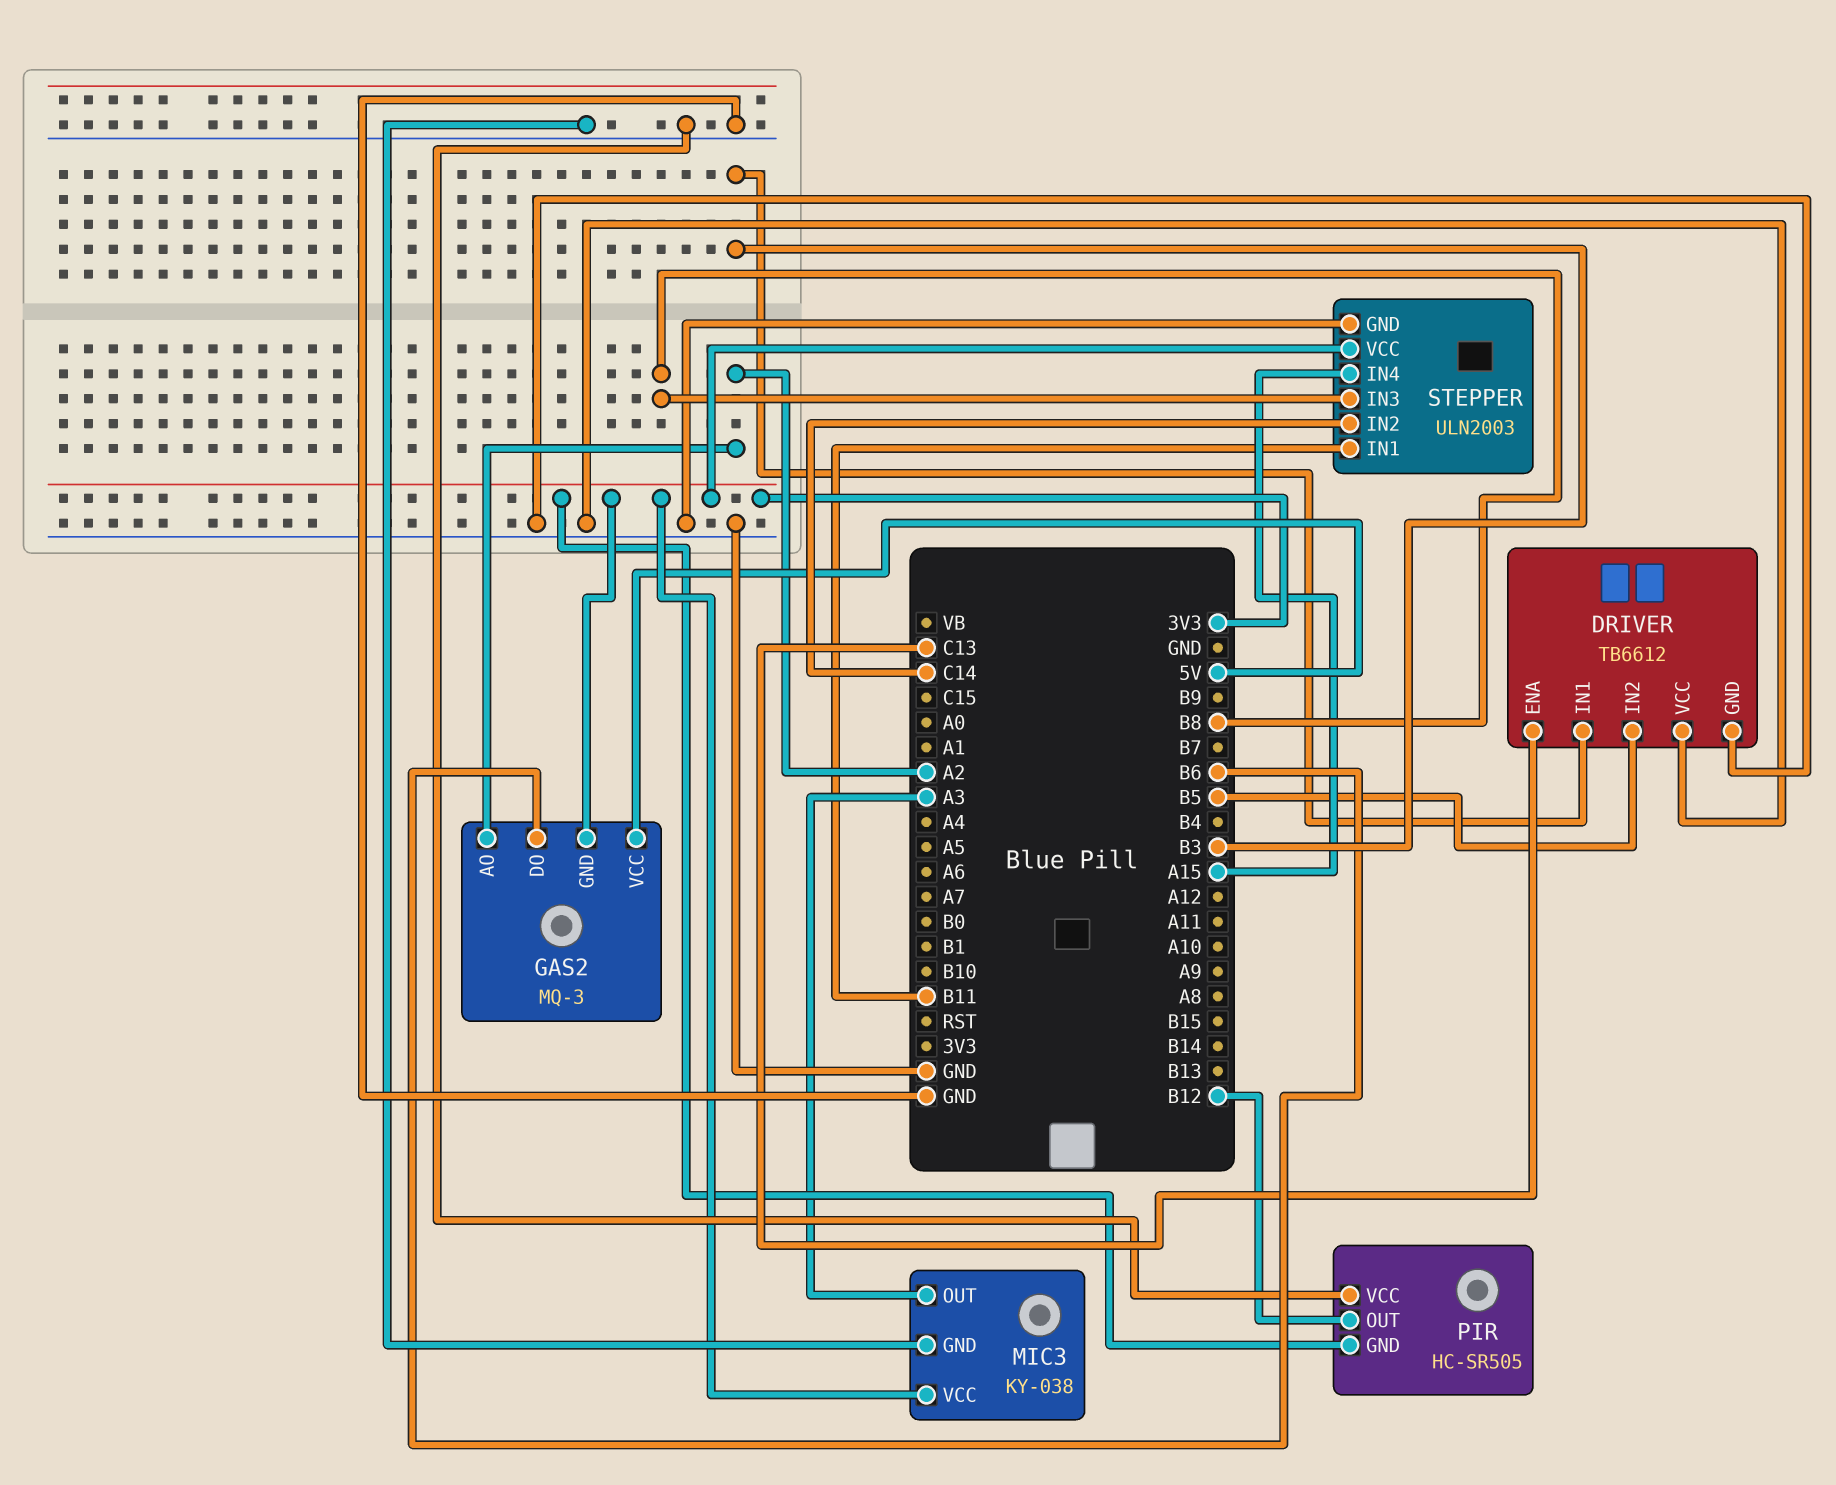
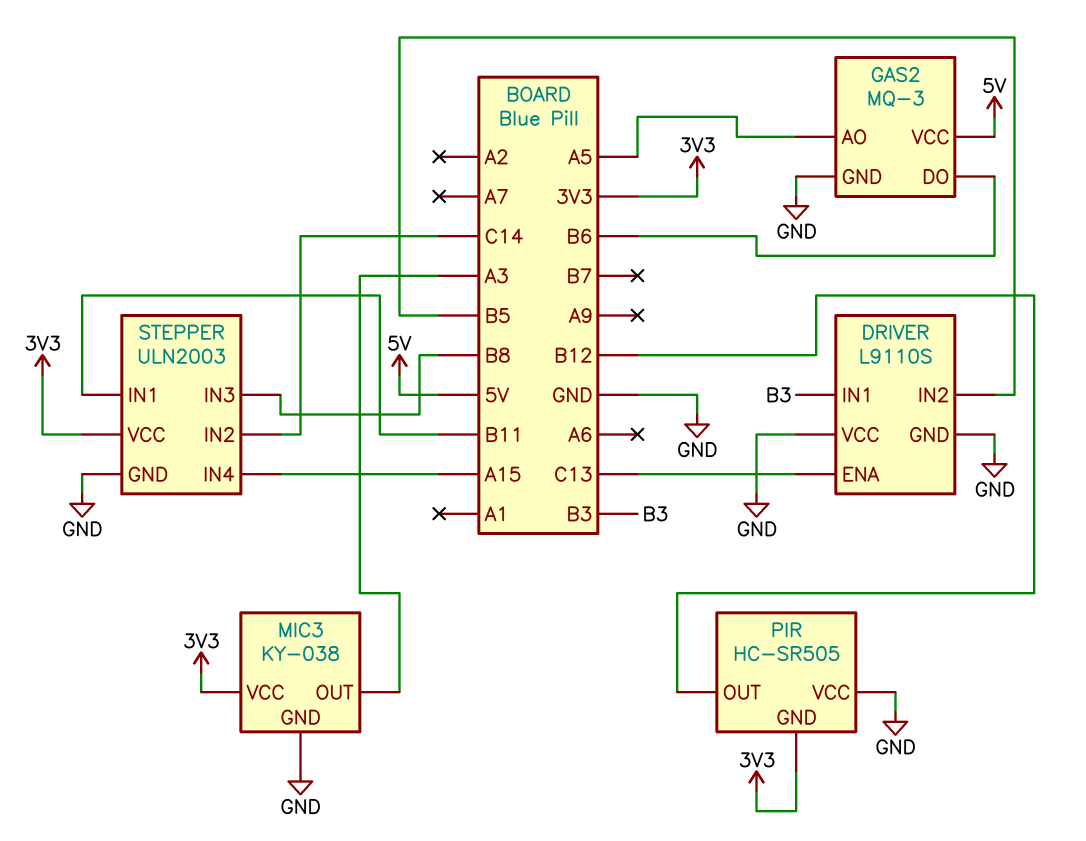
DRIVER: TB6612 -> L9110S
GAS2 pin AO: A2 -> A5
GAS2 pin GND: 3V3 -> GND

